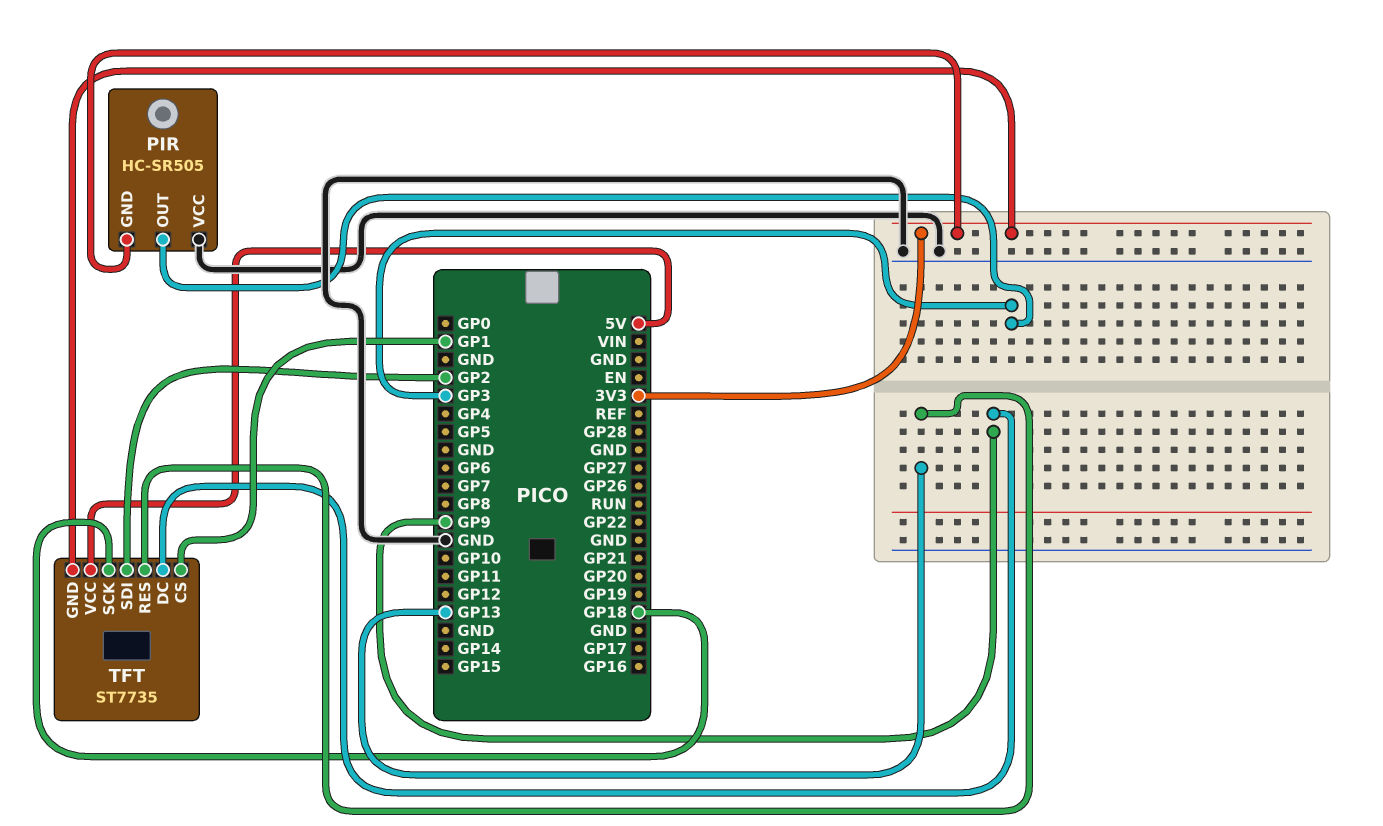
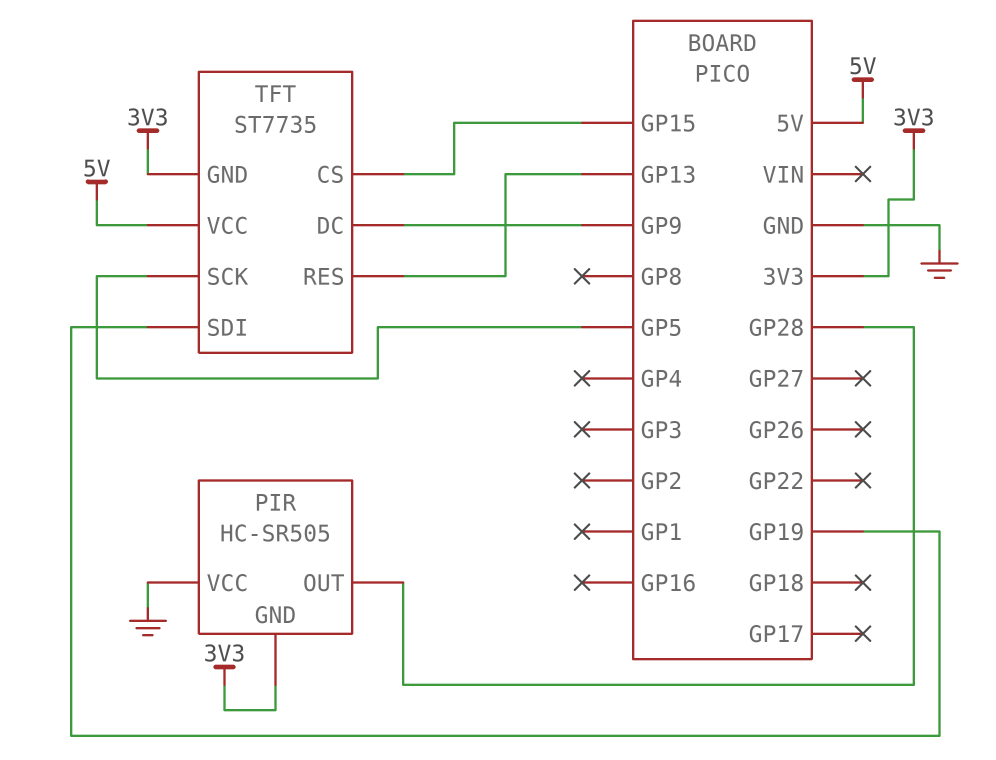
PIR pin OUT: GP3 -> GP28
TFT pin CS: GP1 -> GP15
TFT pin SCK: GP18 -> GP5
TFT pin SDI: GP2 -> GP19

